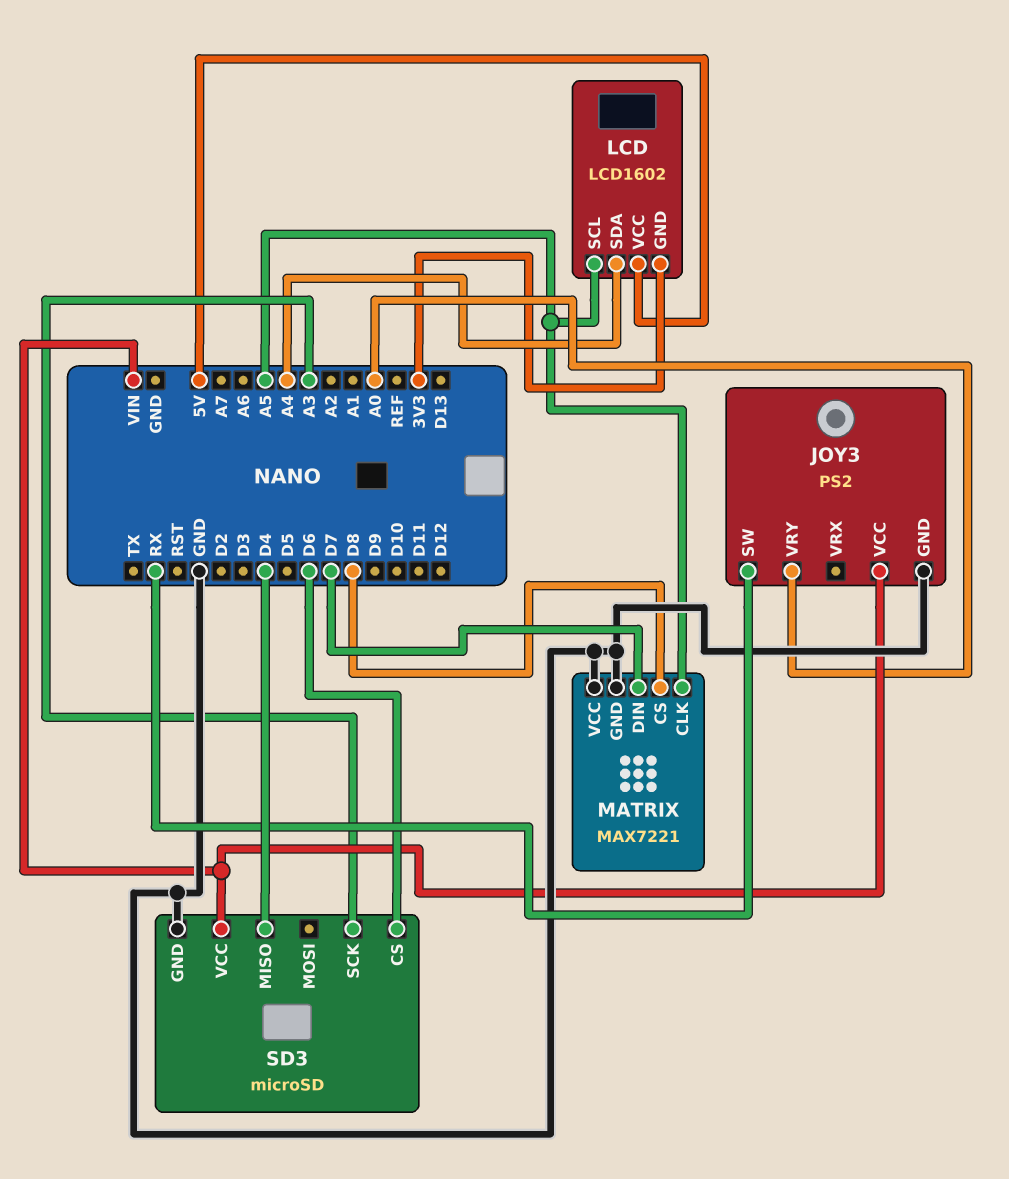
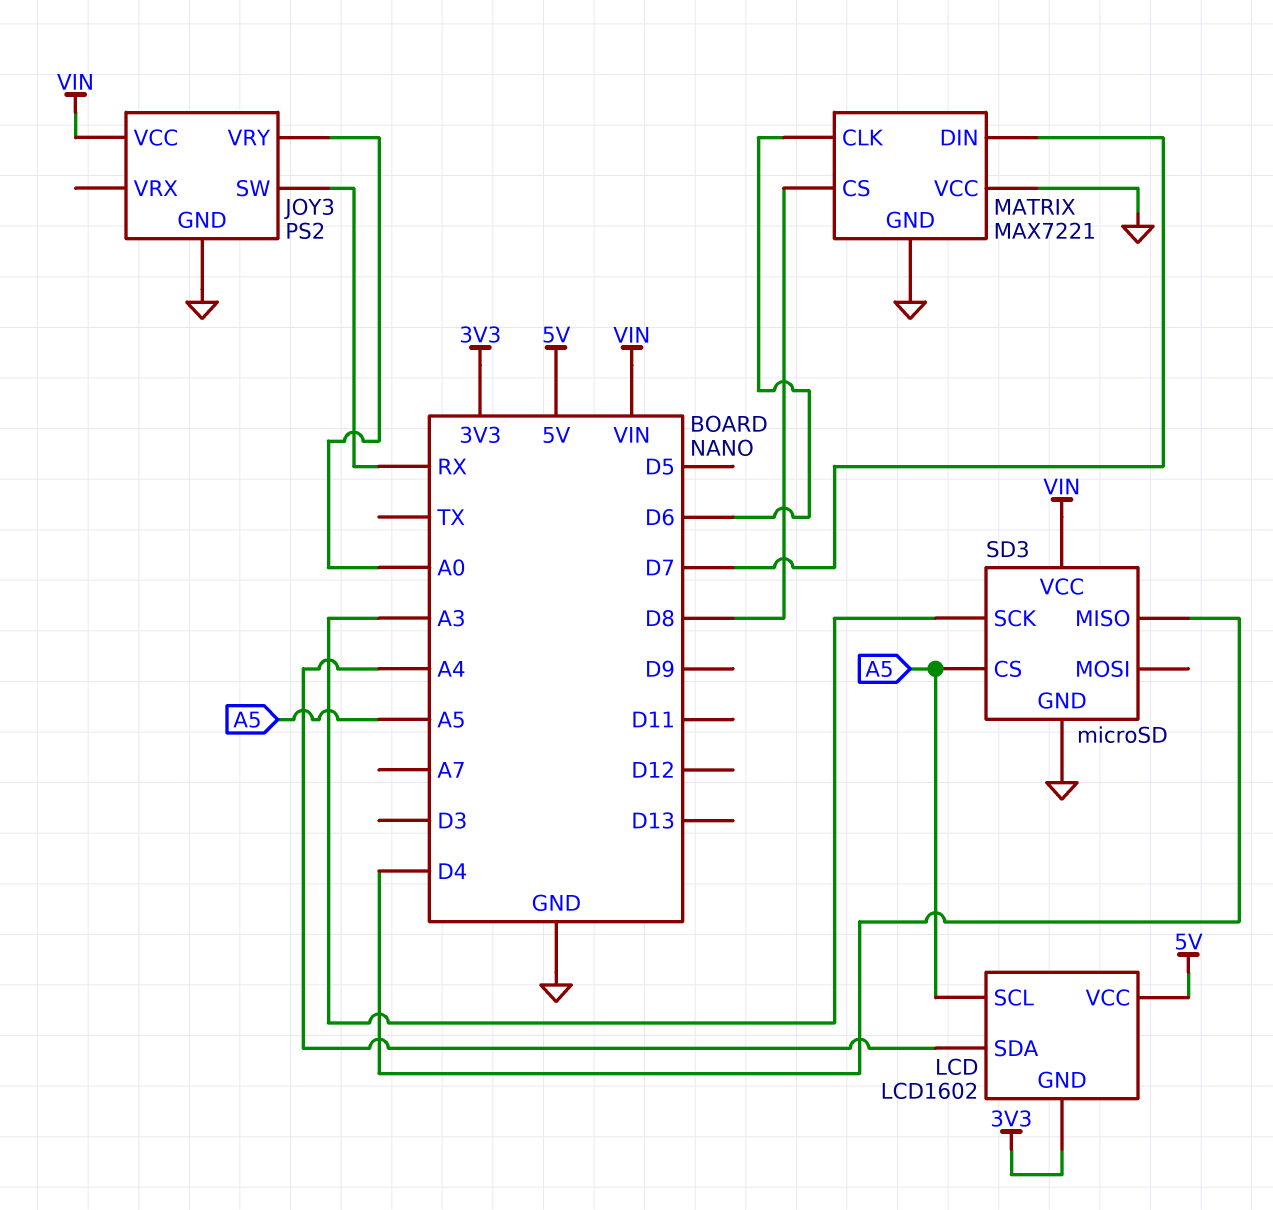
MATRIX pin CLK: A5 -> D6
SD3 pin CS: D6 -> A5

